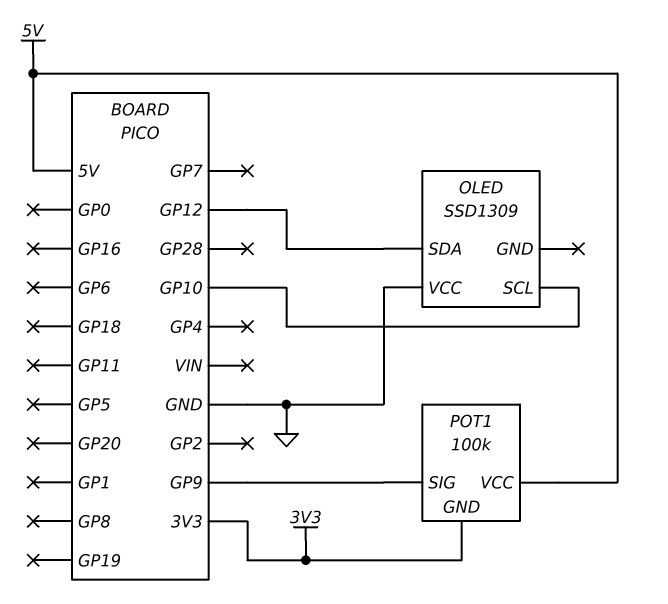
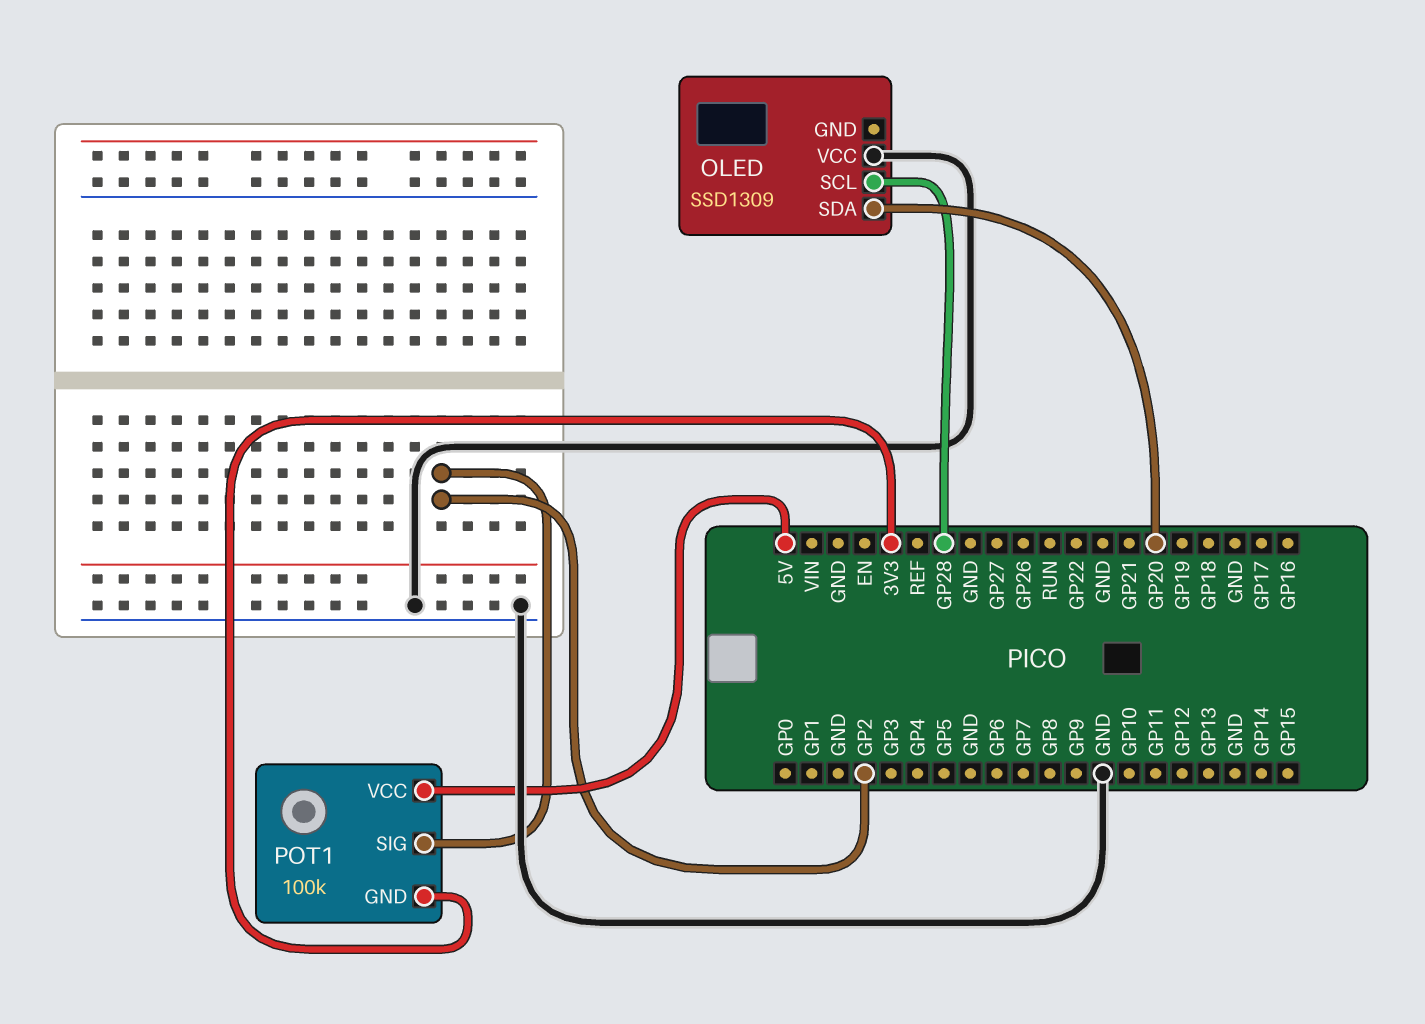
OLED pin SCL: GP10 -> GP28
OLED pin SDA: GP12 -> GP20
POT1 pin SIG: GP9 -> GP2

